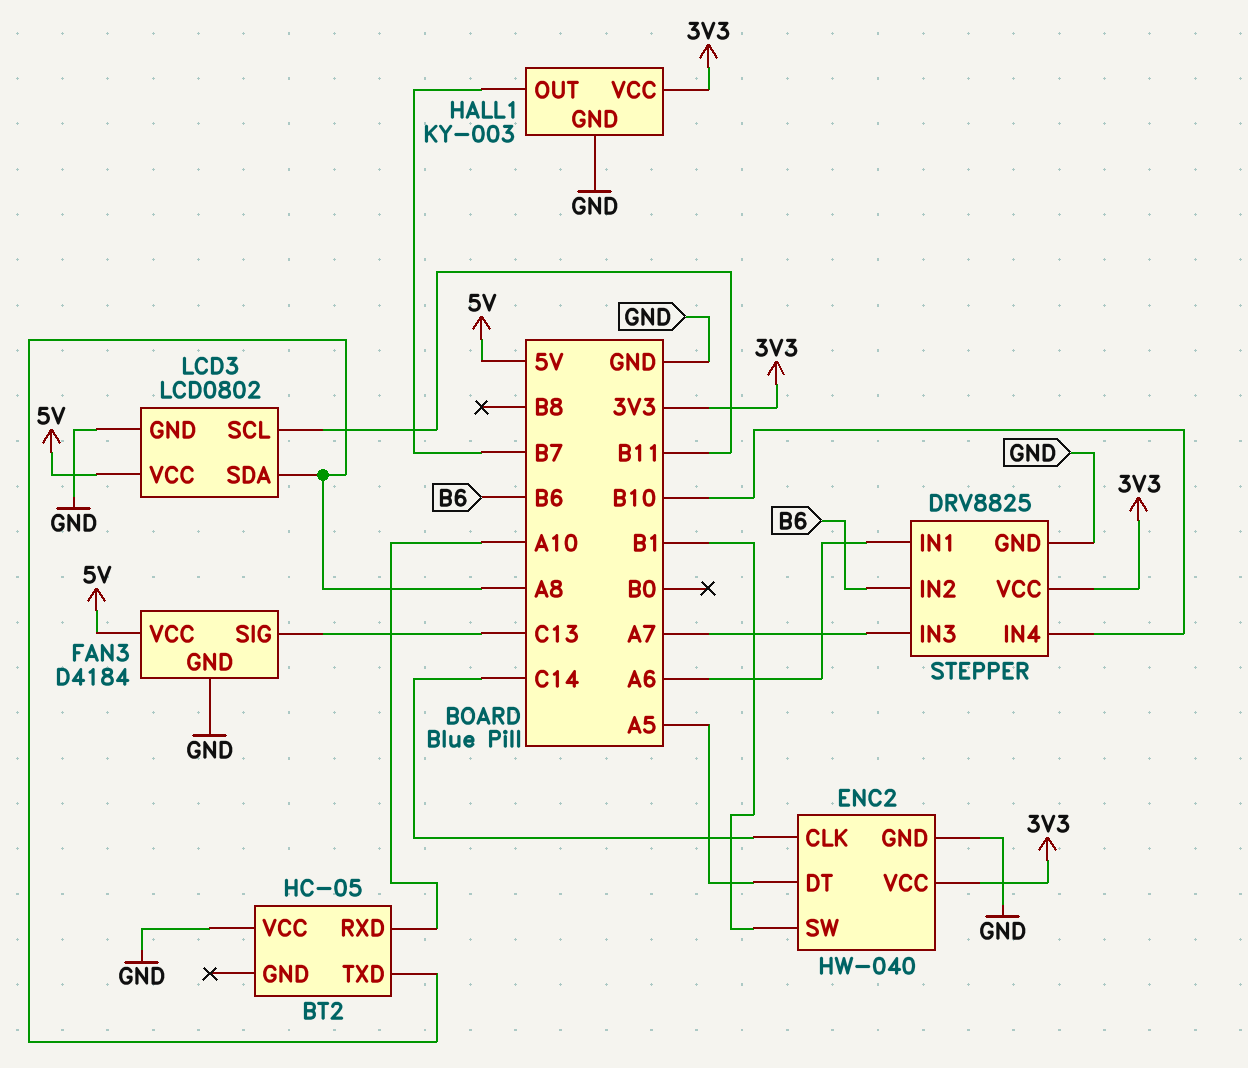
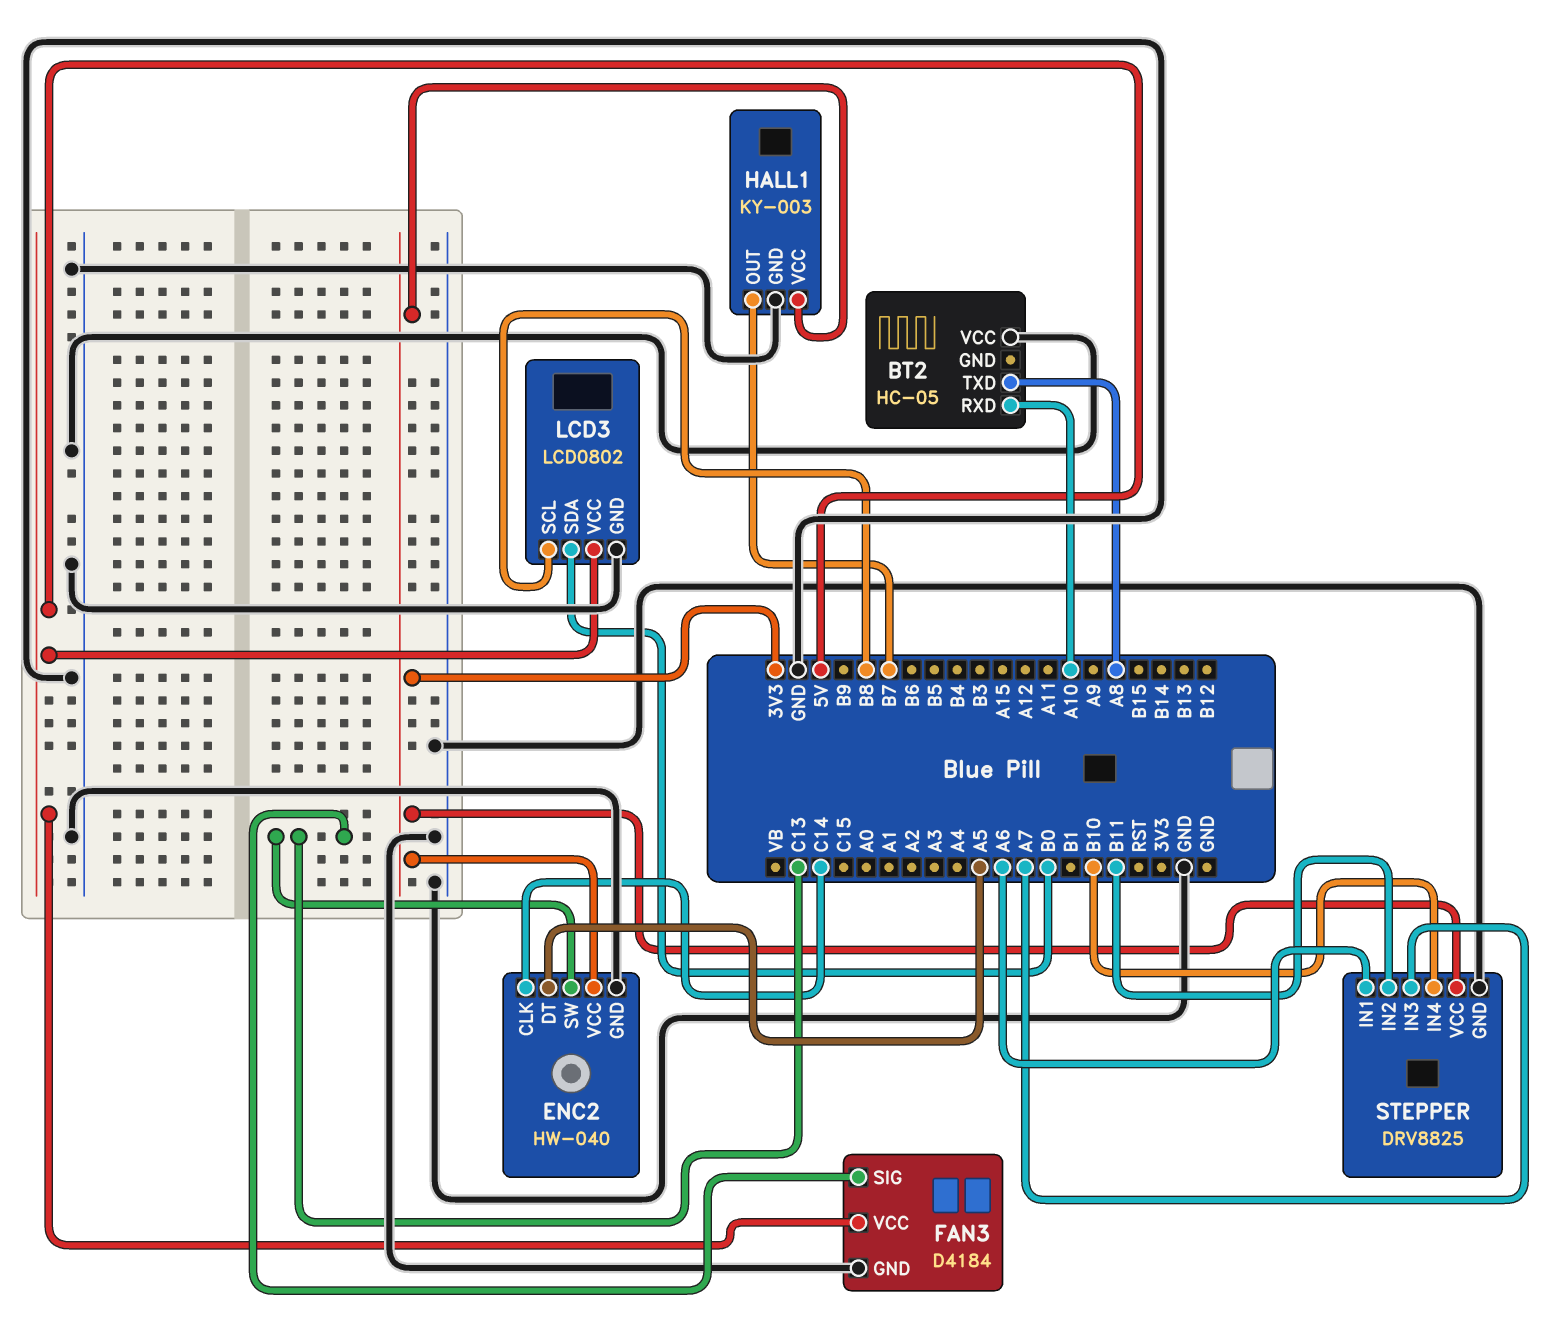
ENC2 pin SW: B1 -> C13
LCD3 pin SCL: B11 -> B8
LCD3 pin SDA: A8 -> B0
STEPPER pin IN2: B6 -> B11

